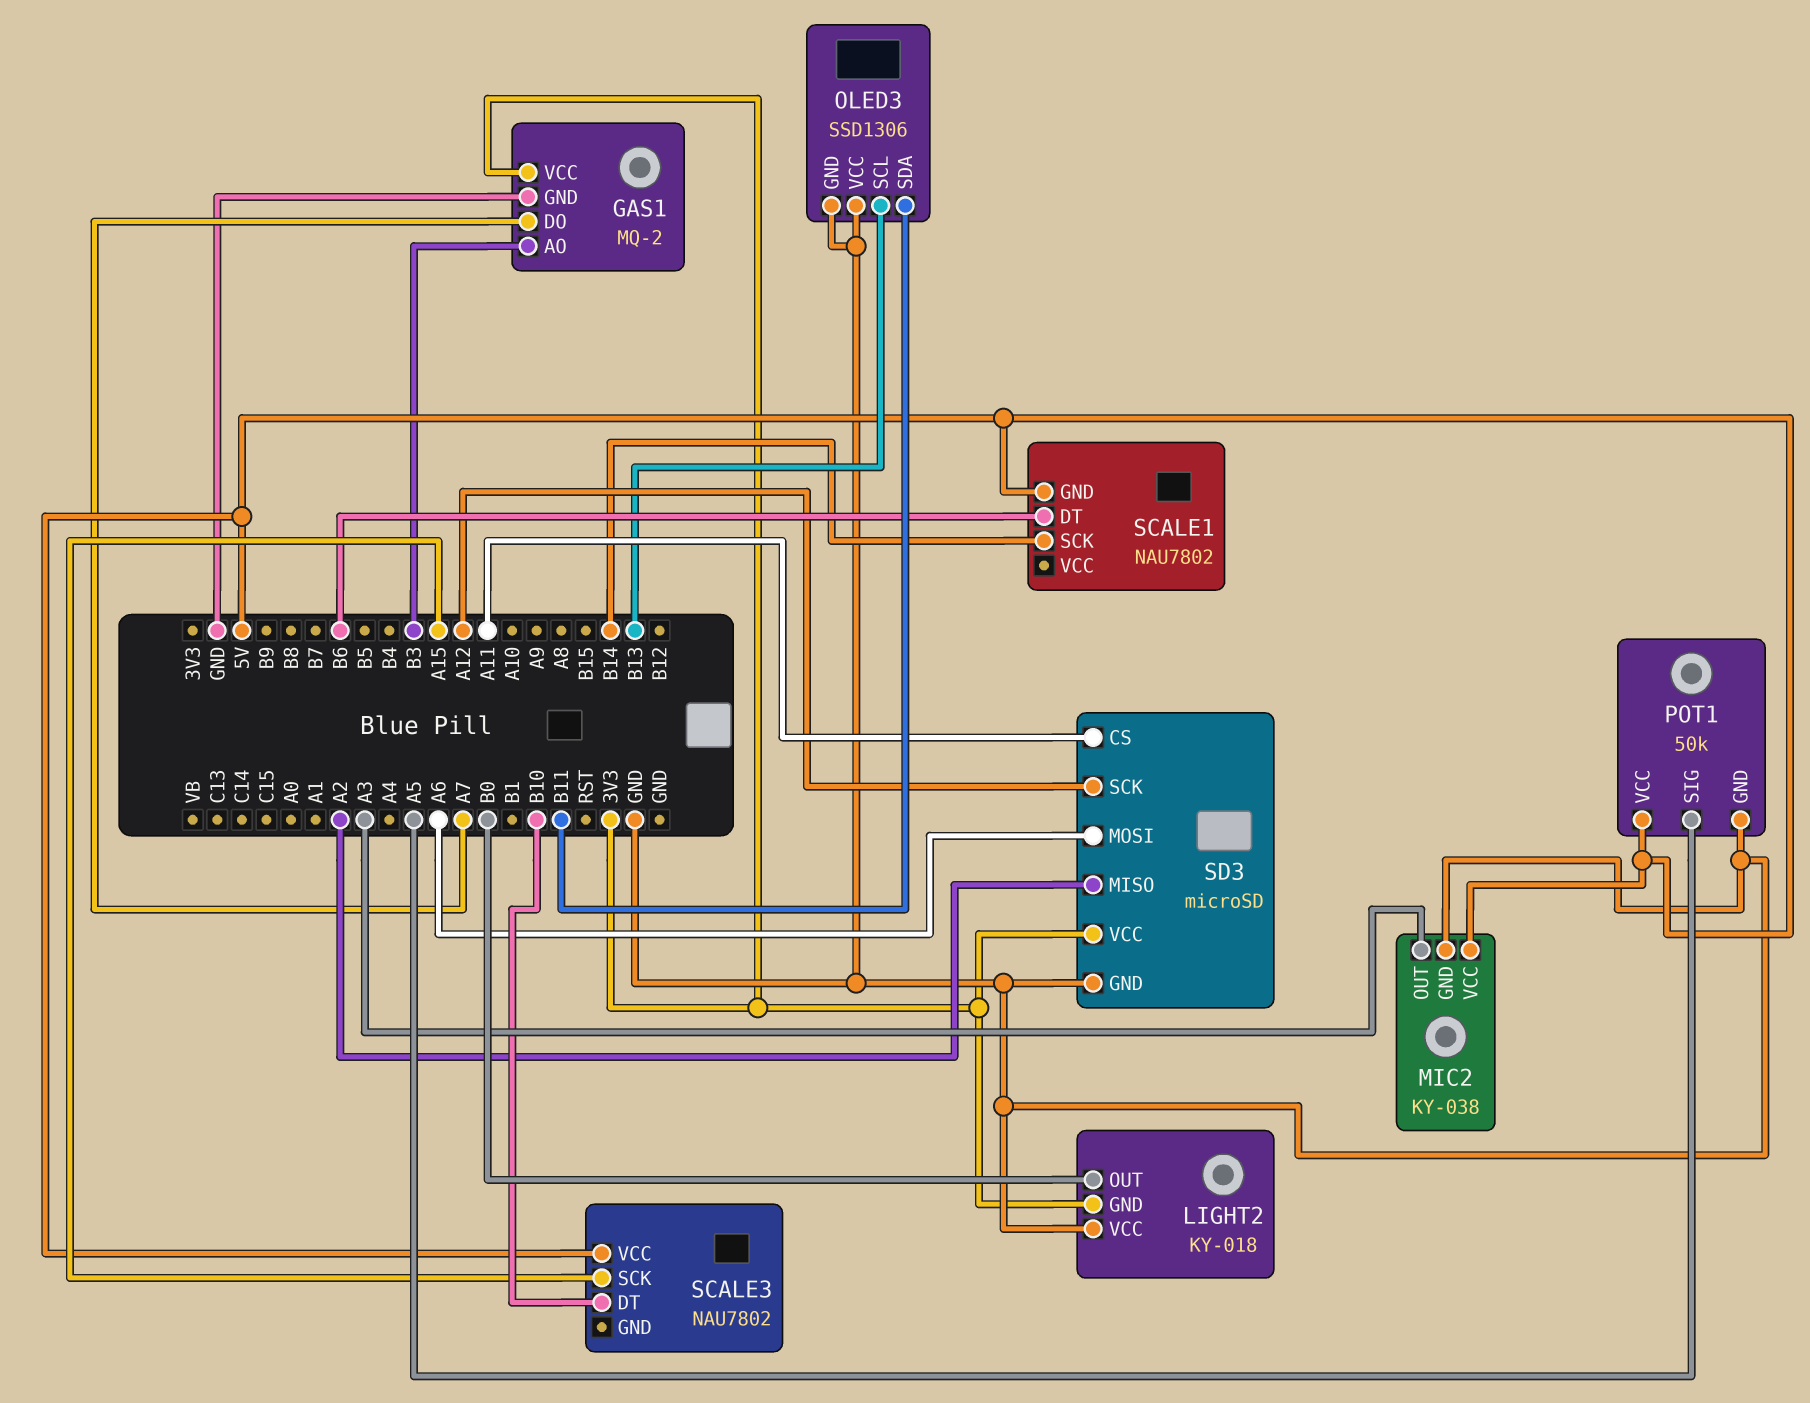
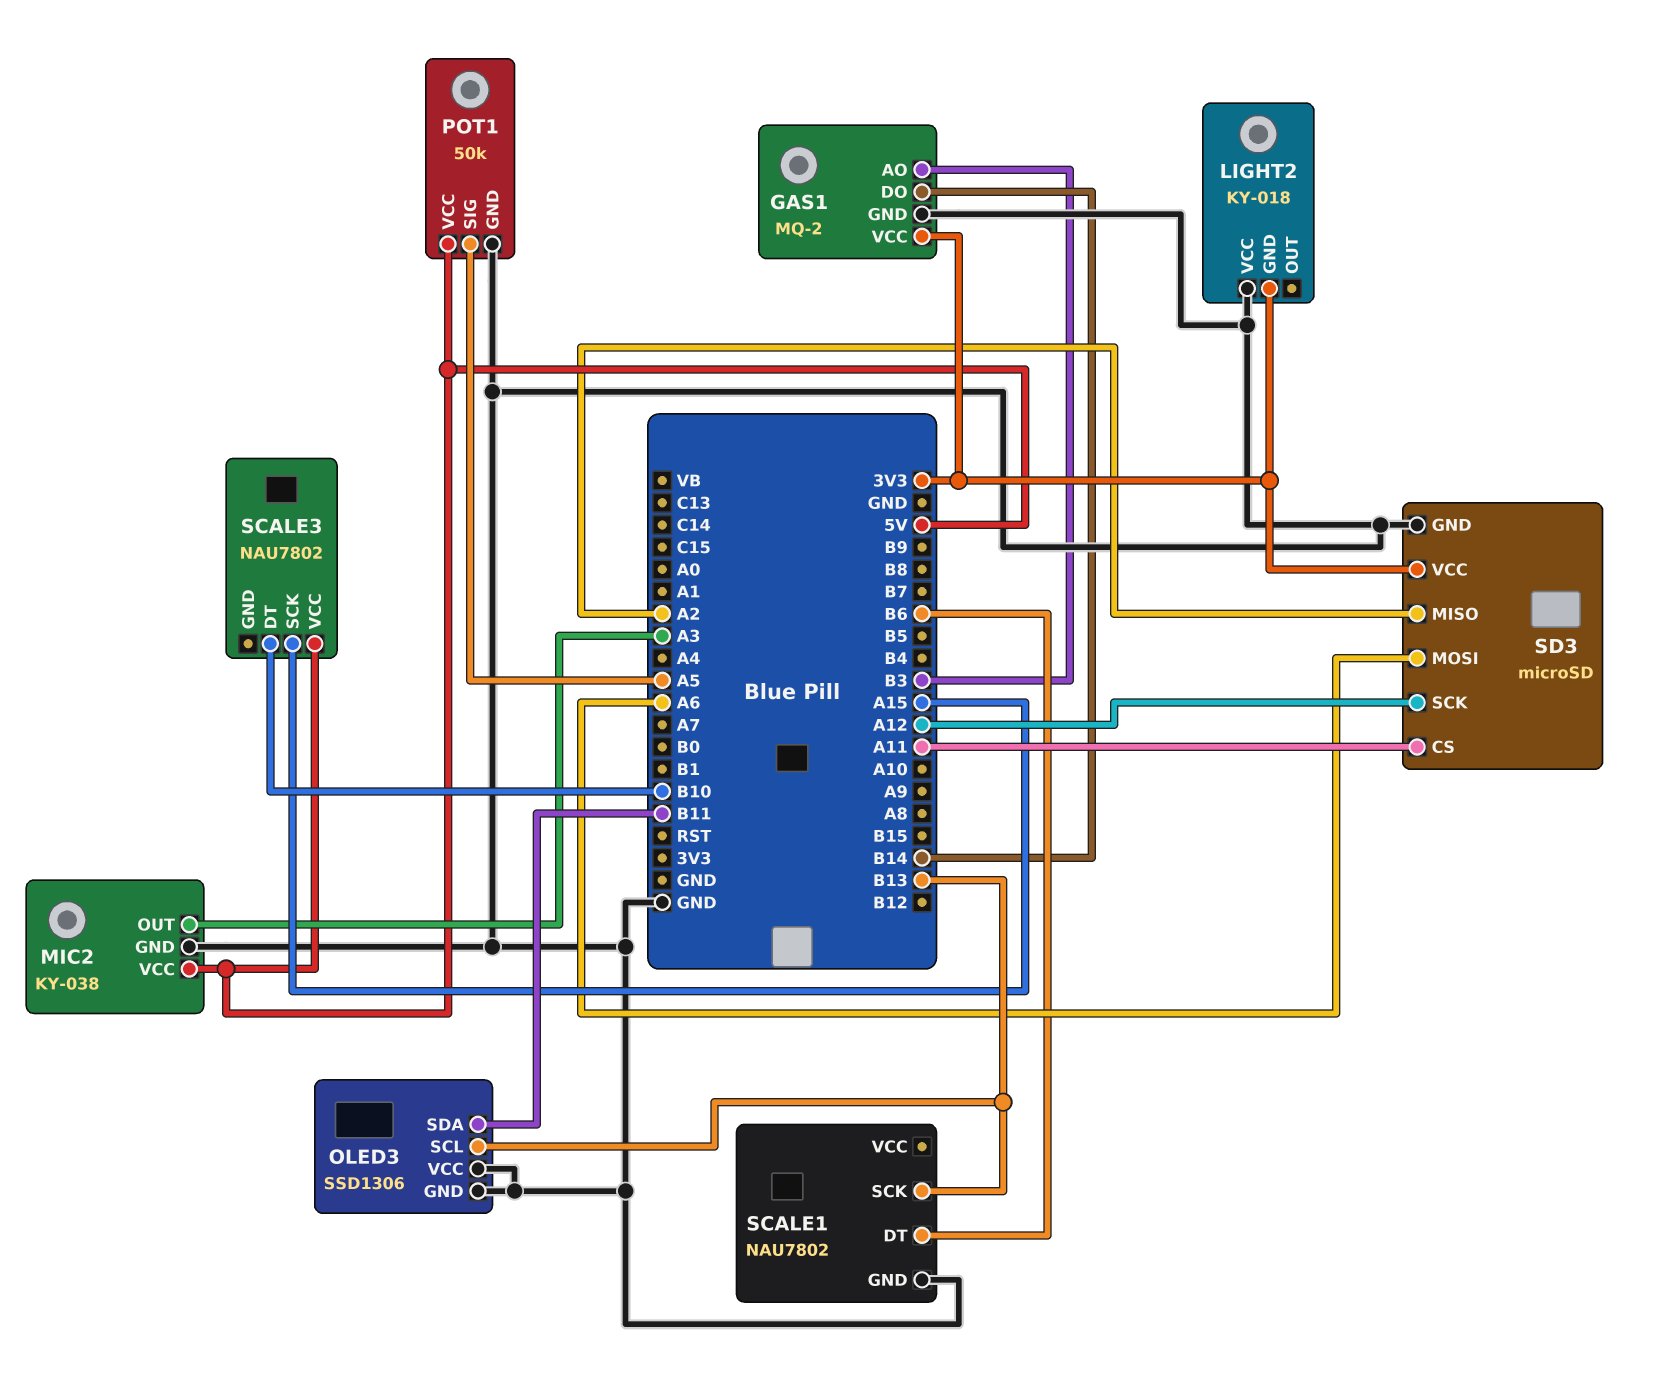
GAS1 pin DO: A7 -> B14
LIGHT2 pin OUT: B0 -> none
SCALE1 pin GND: 5V -> GND
SCALE1 pin SCK: B14 -> B13

